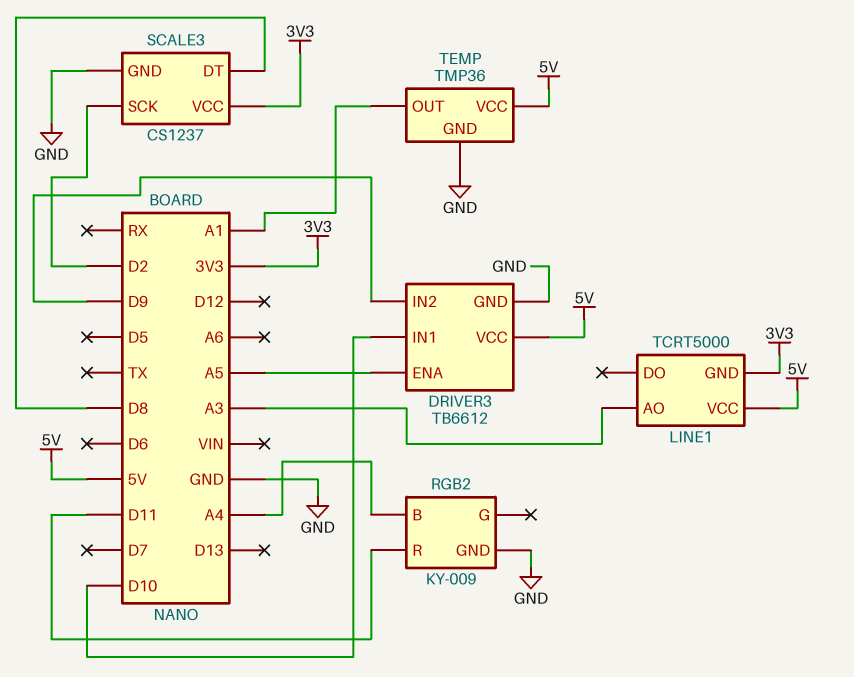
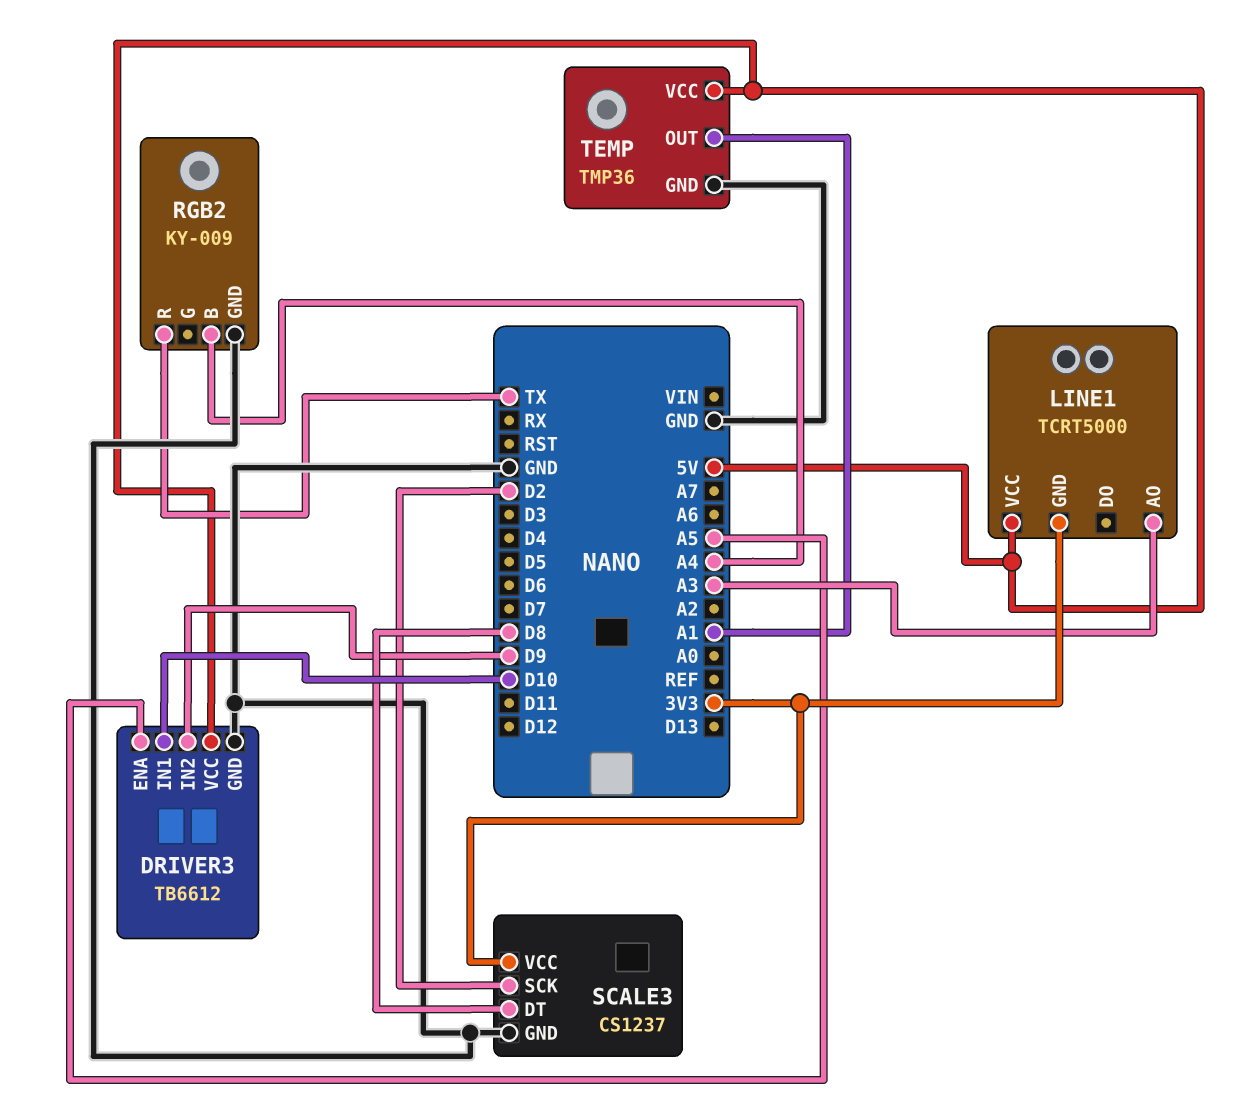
RGB2 pin R: D11 -> TX

